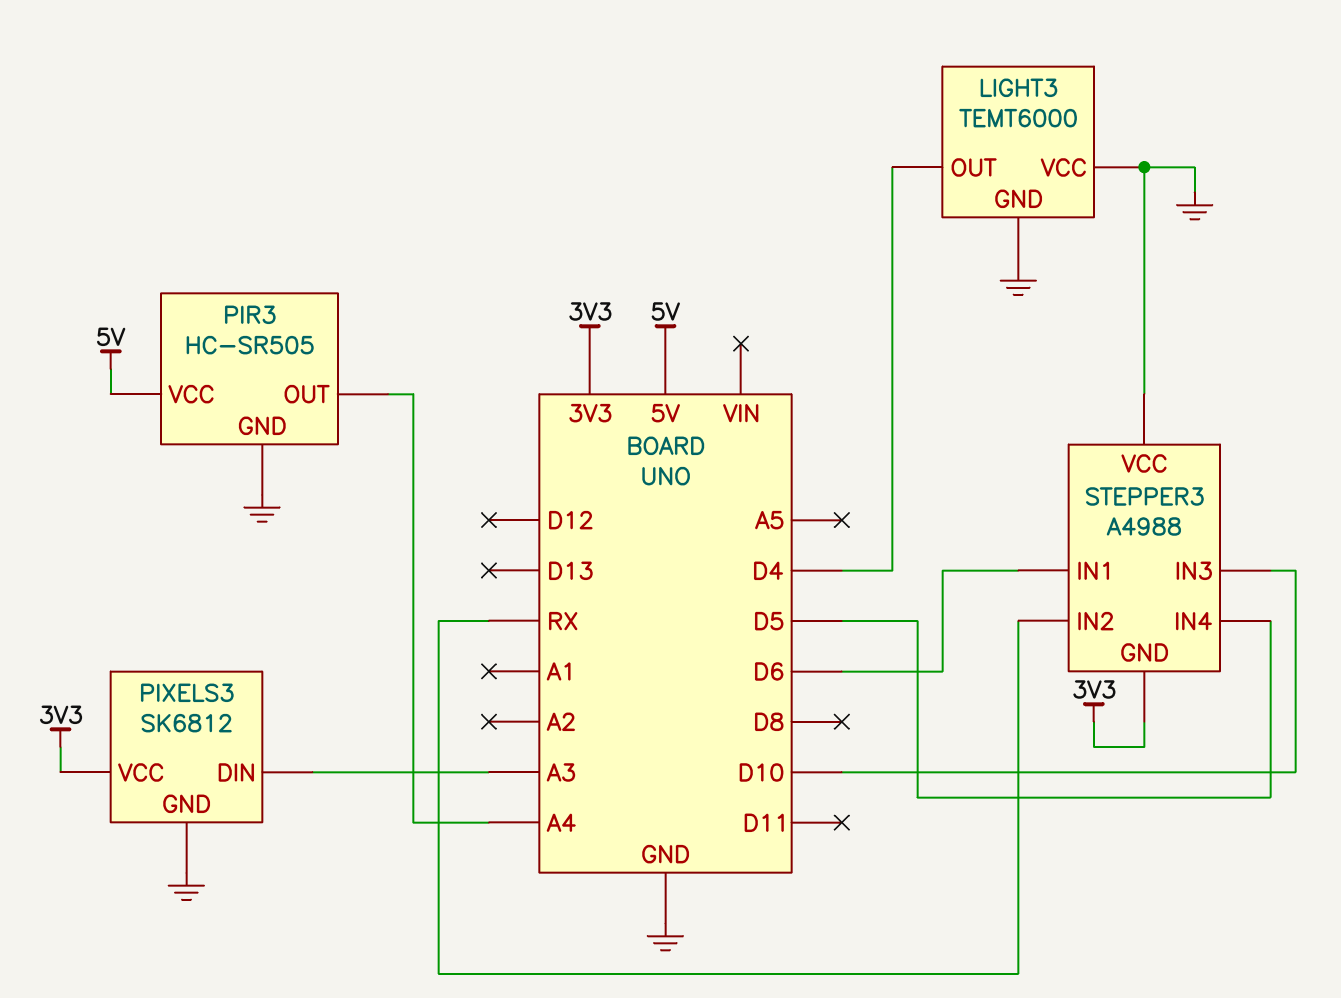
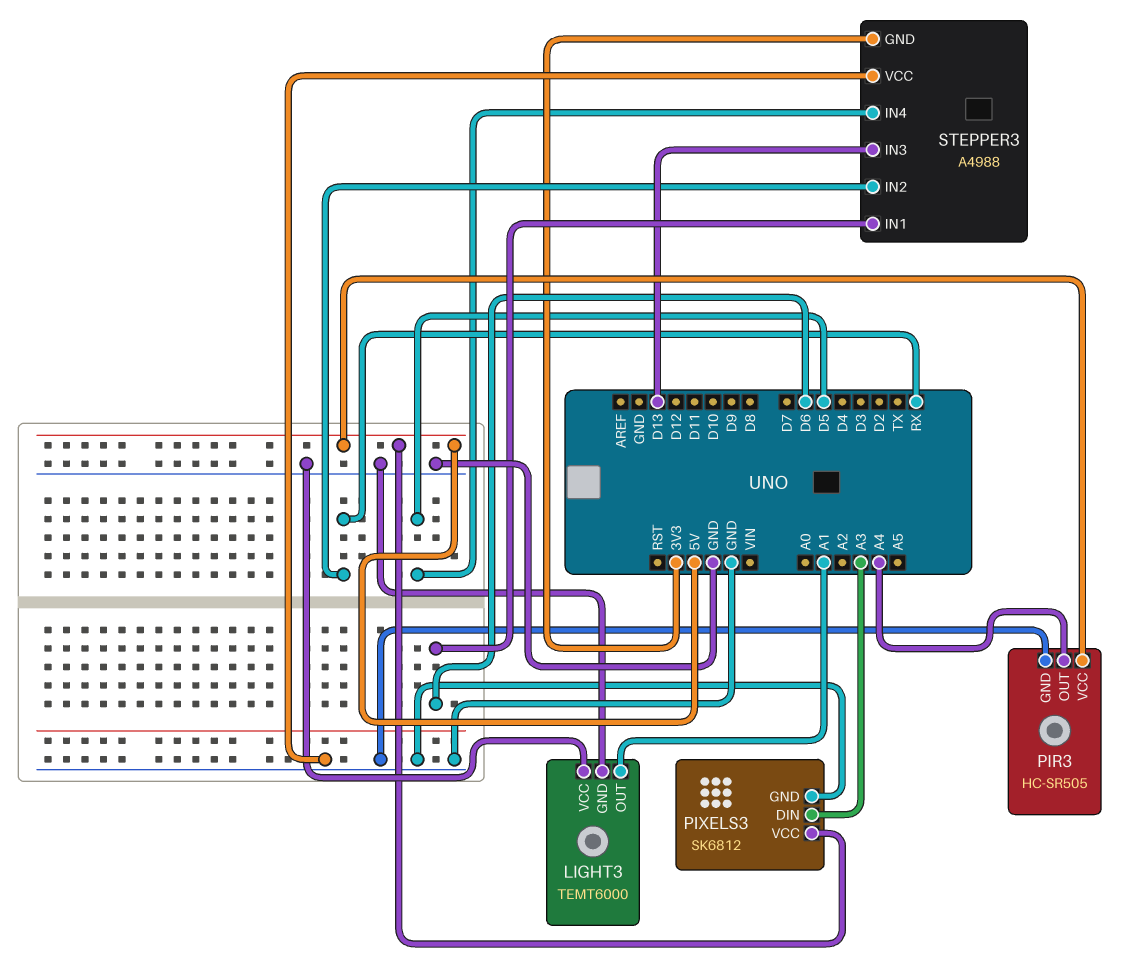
LIGHT3 pin OUT: D4 -> A1
PIXELS3 pin VCC: 3V3 -> 5V
STEPPER3 pin IN3: D10 -> D13

